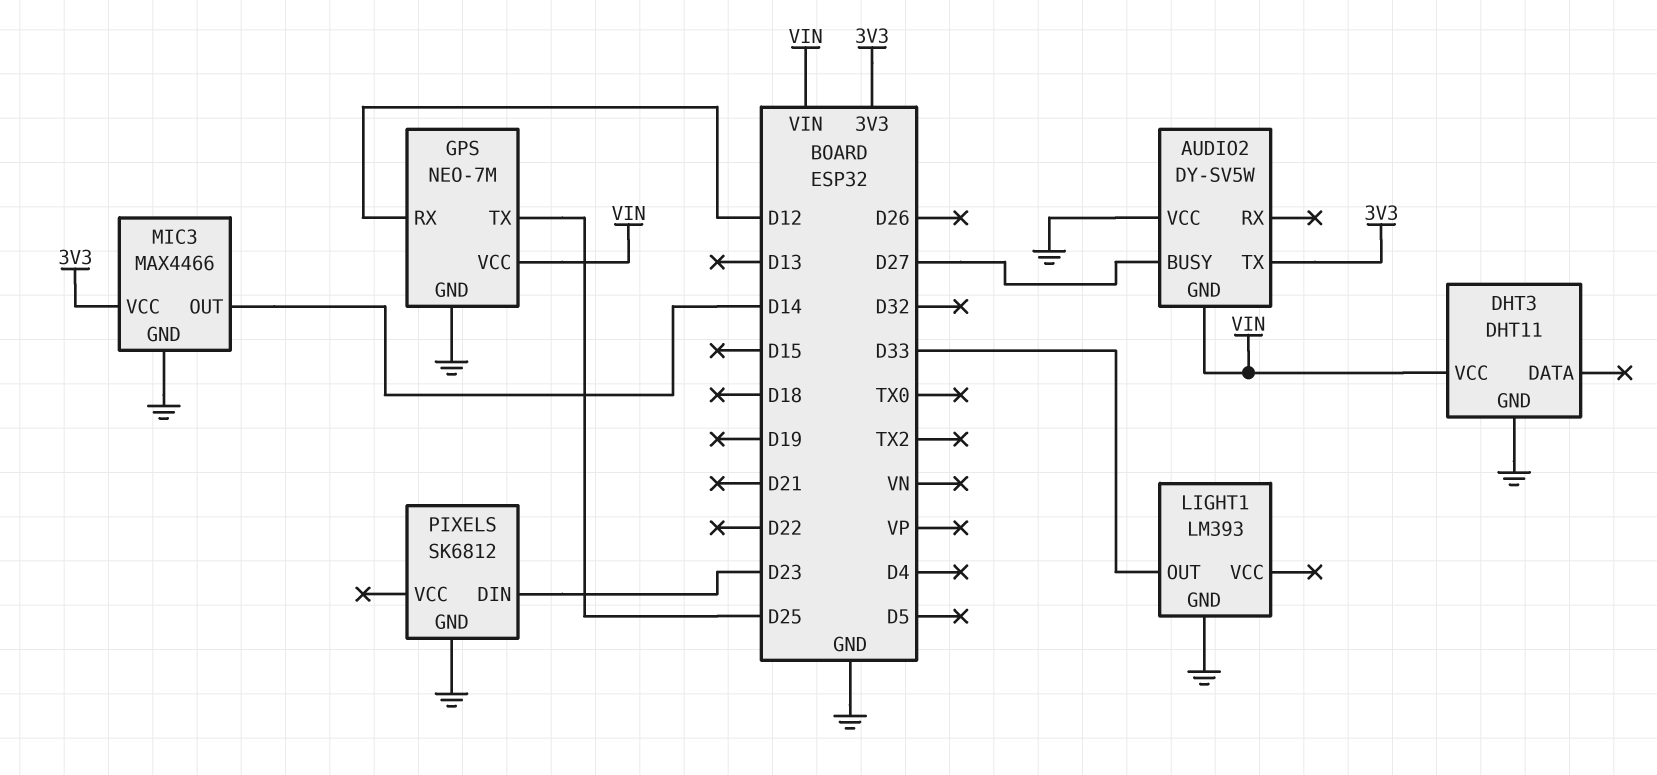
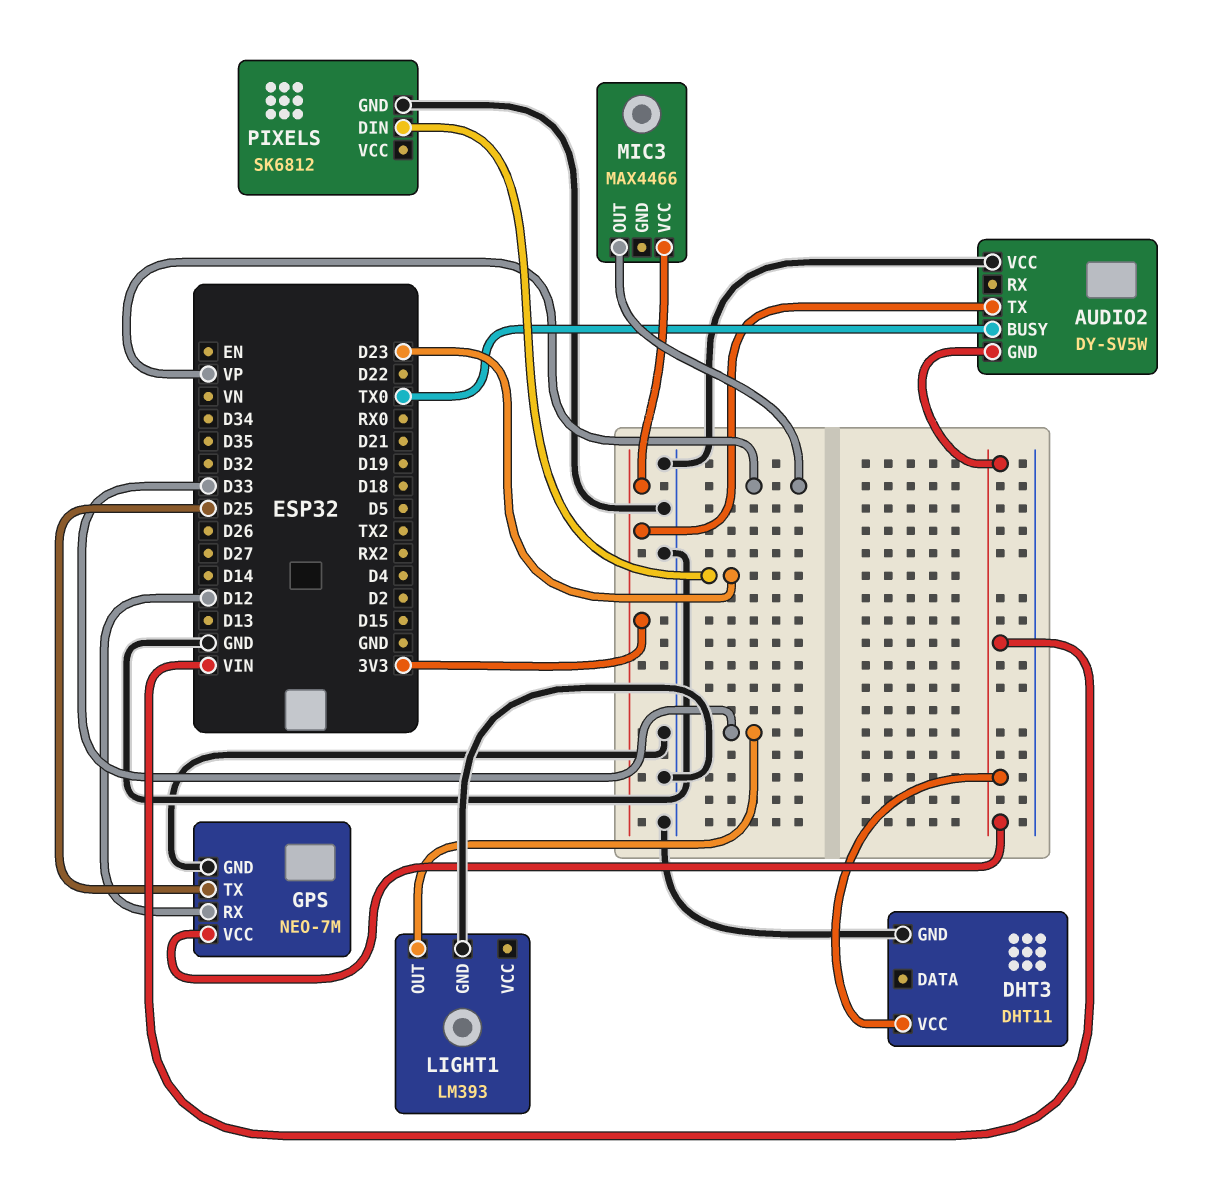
AUDIO2 pin BUSY: D27 -> TX0
MIC3 pin GND: GND -> none
MIC3 pin OUT: D14 -> VP

